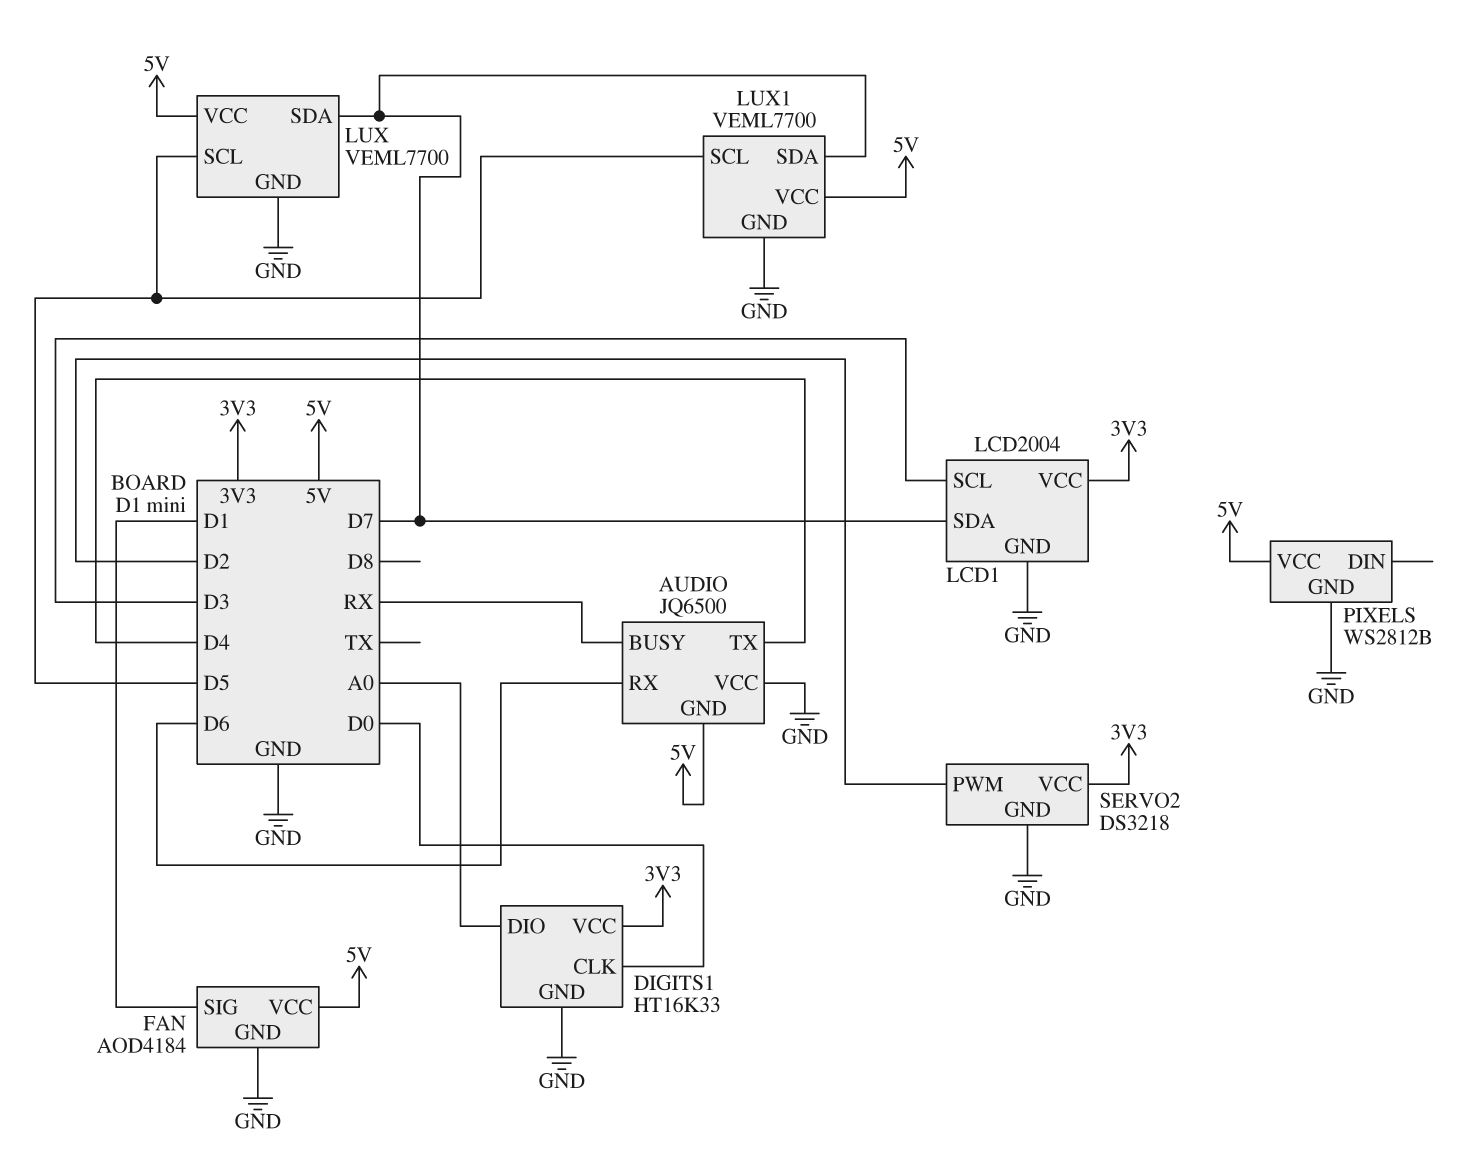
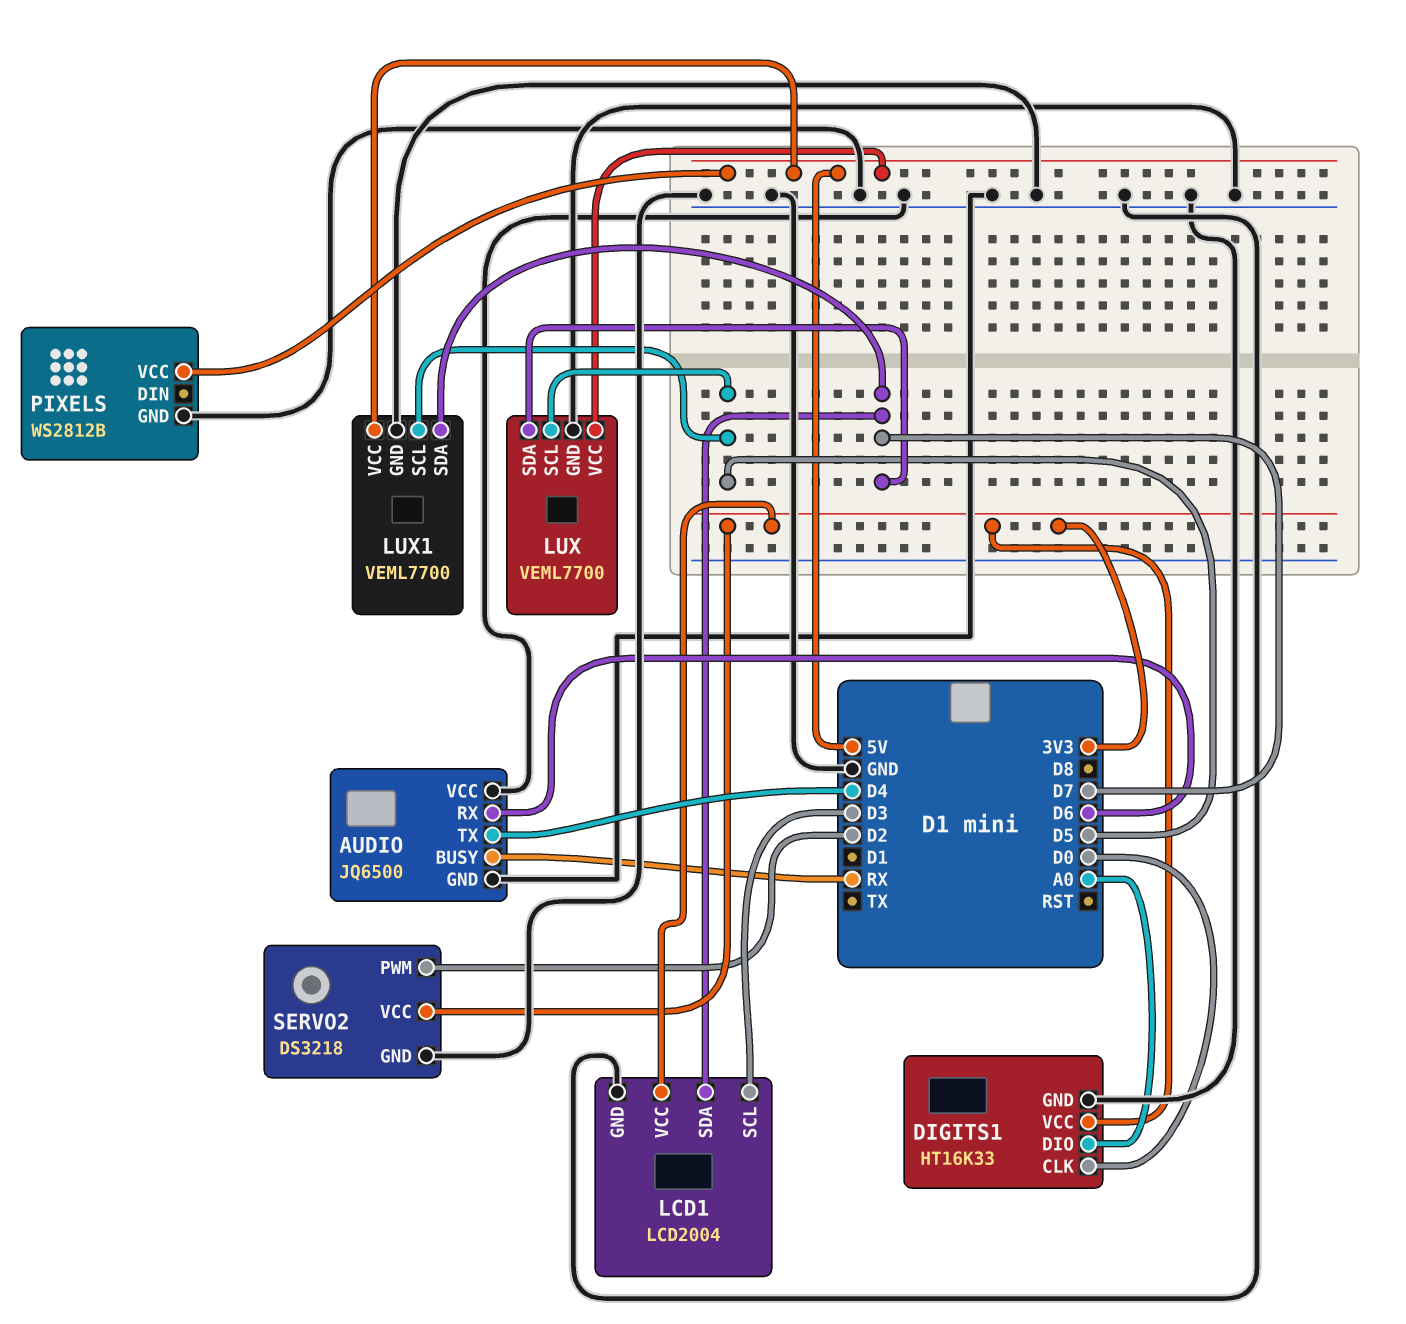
AUDIO pin GND: 5V -> GND
FAN: AOD4184 -> none
FAN pin GND: GND -> none
FAN pin SIG: D1 -> none
FAN pin VCC: 5V -> none

